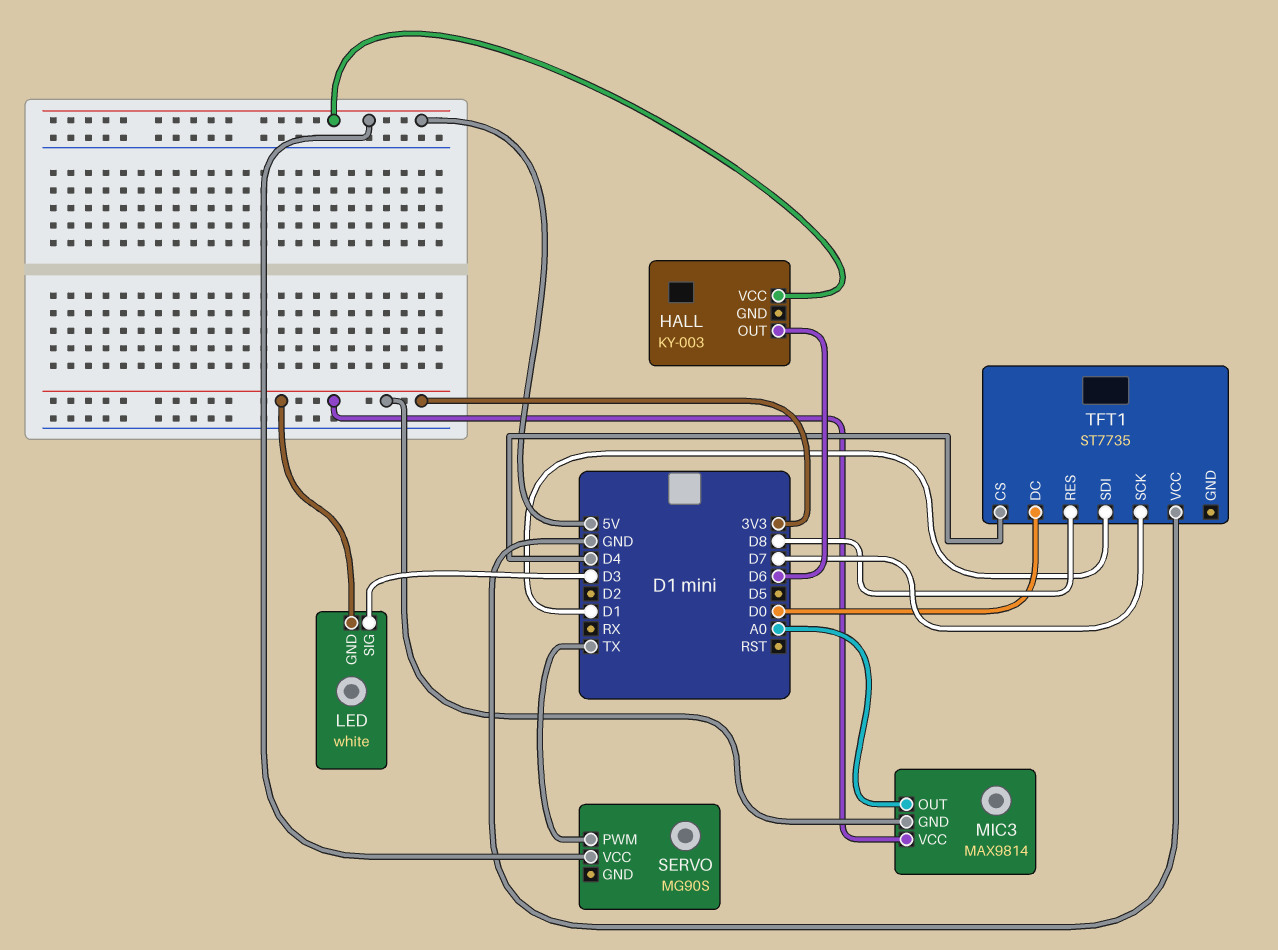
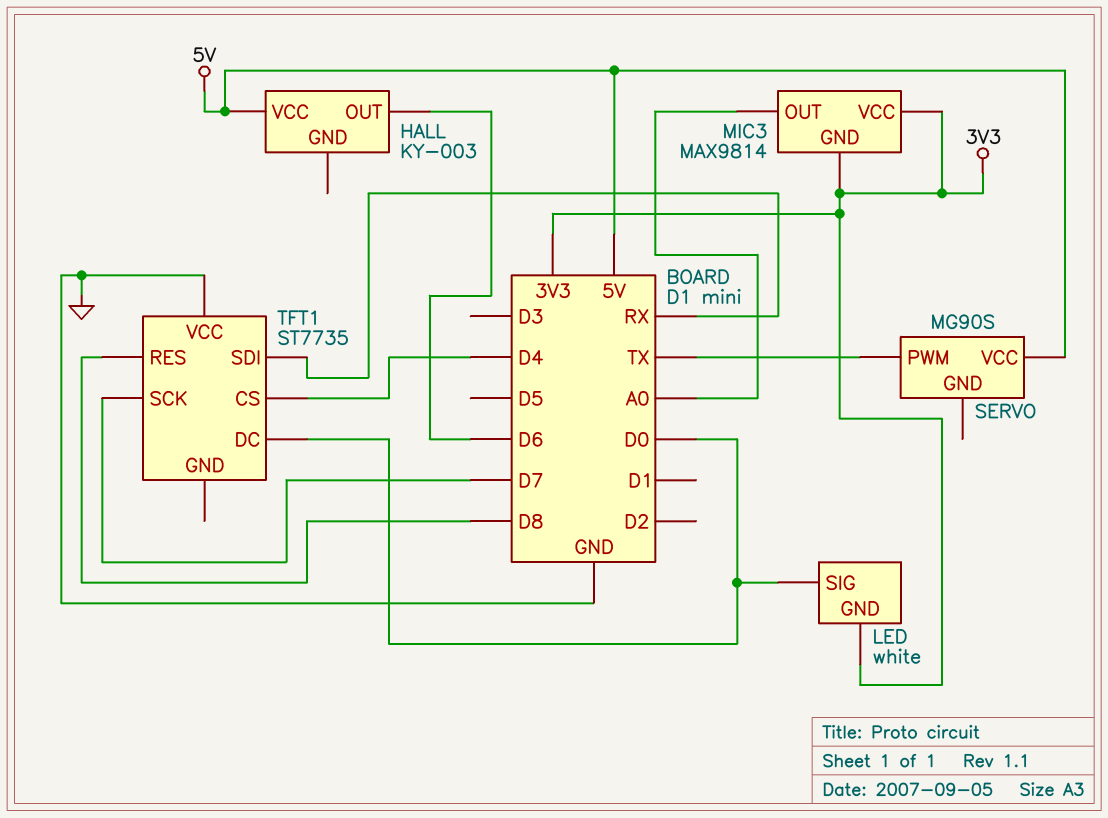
LED pin SIG: D3 -> D0
TFT1 pin SDI: D1 -> RX

